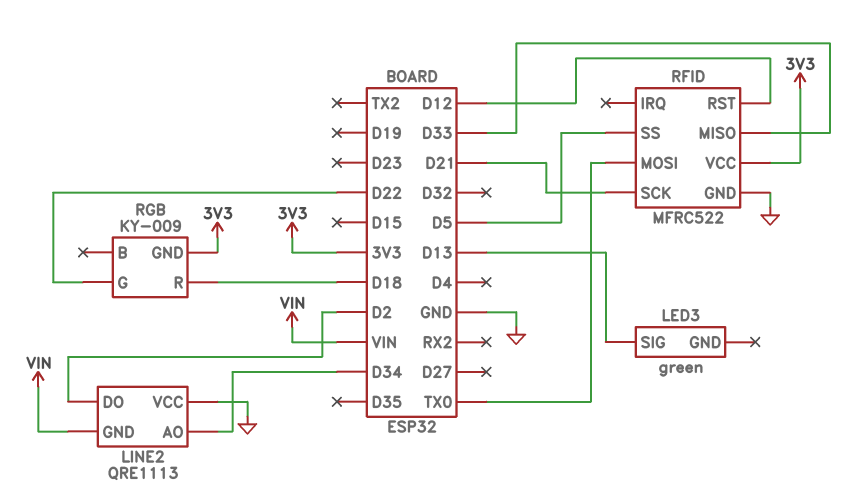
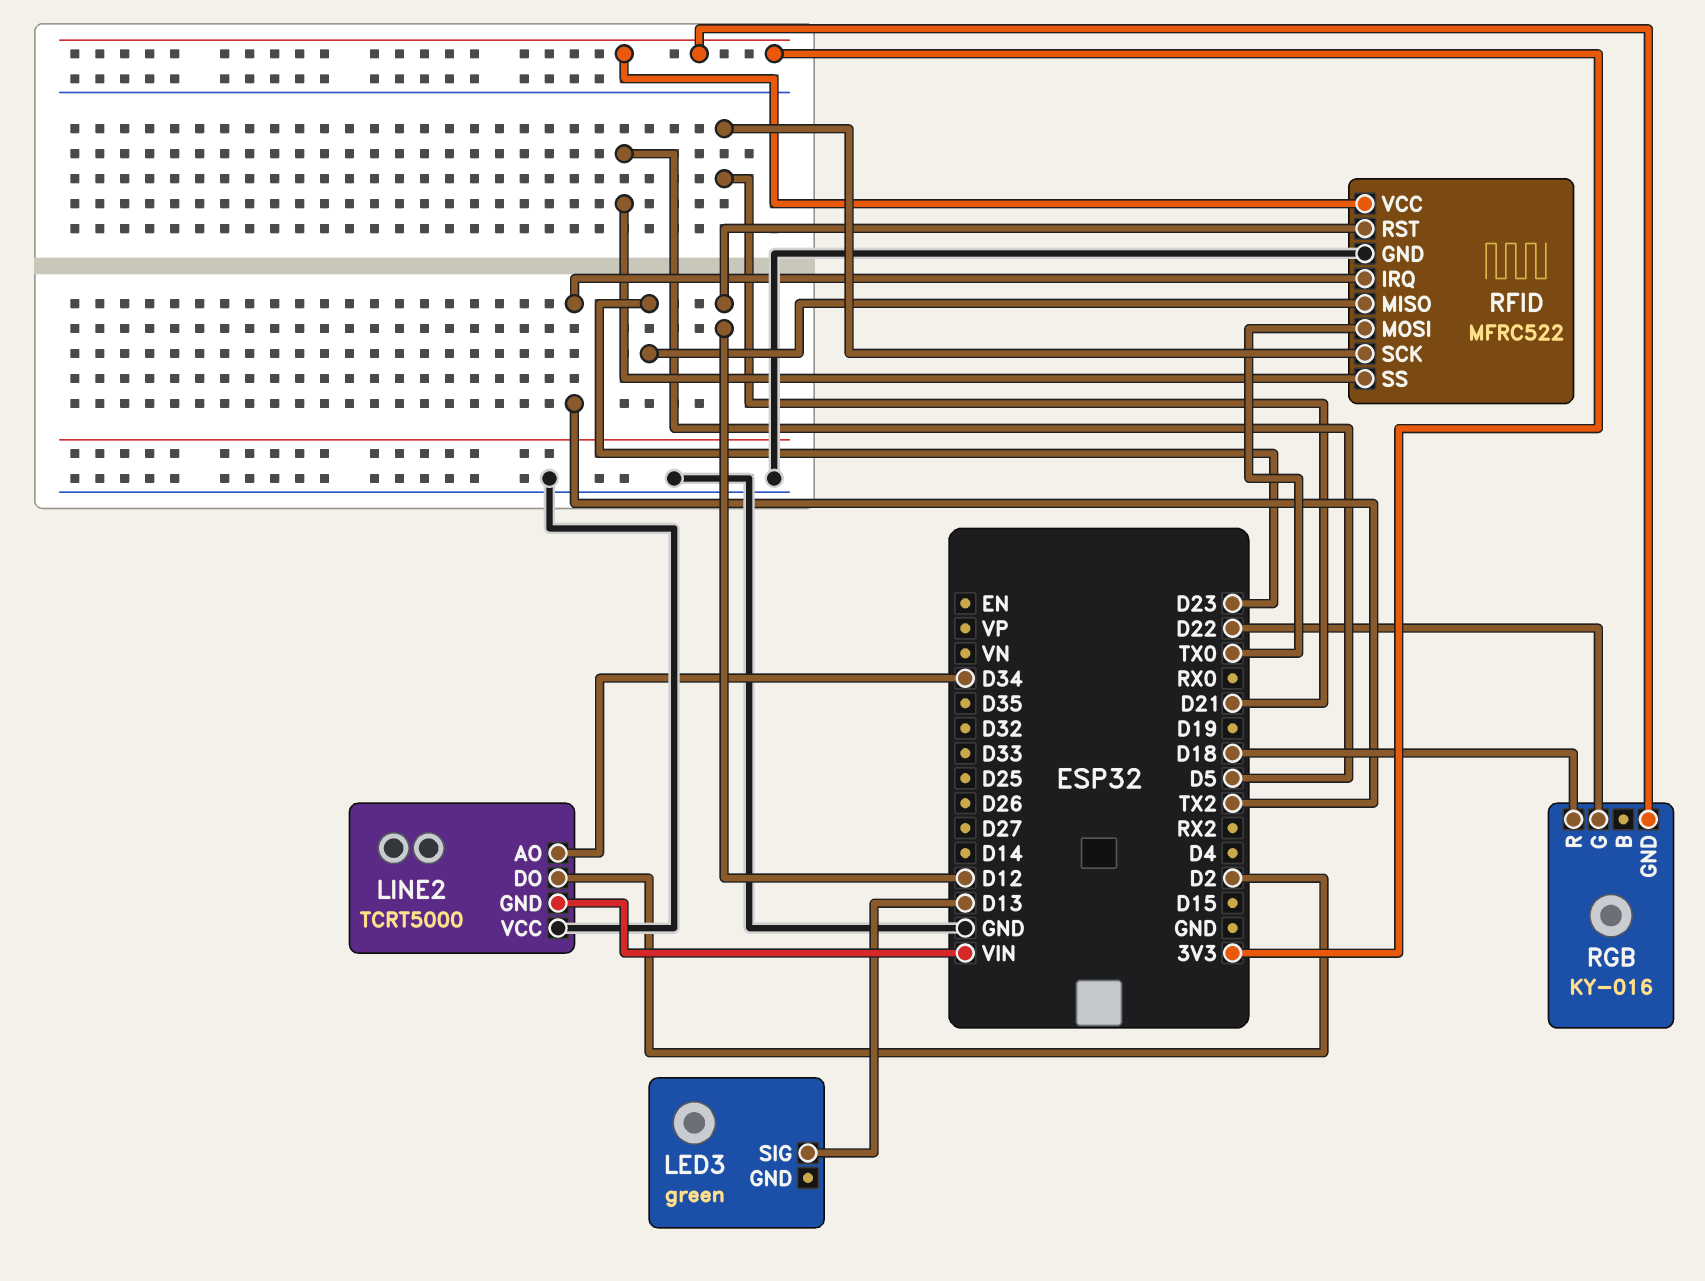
LINE2: QRE1113 -> TCRT5000
RFID pin IRQ: none -> TX2
RFID pin MISO: D33 -> D23
RGB: KY-009 -> KY-016

